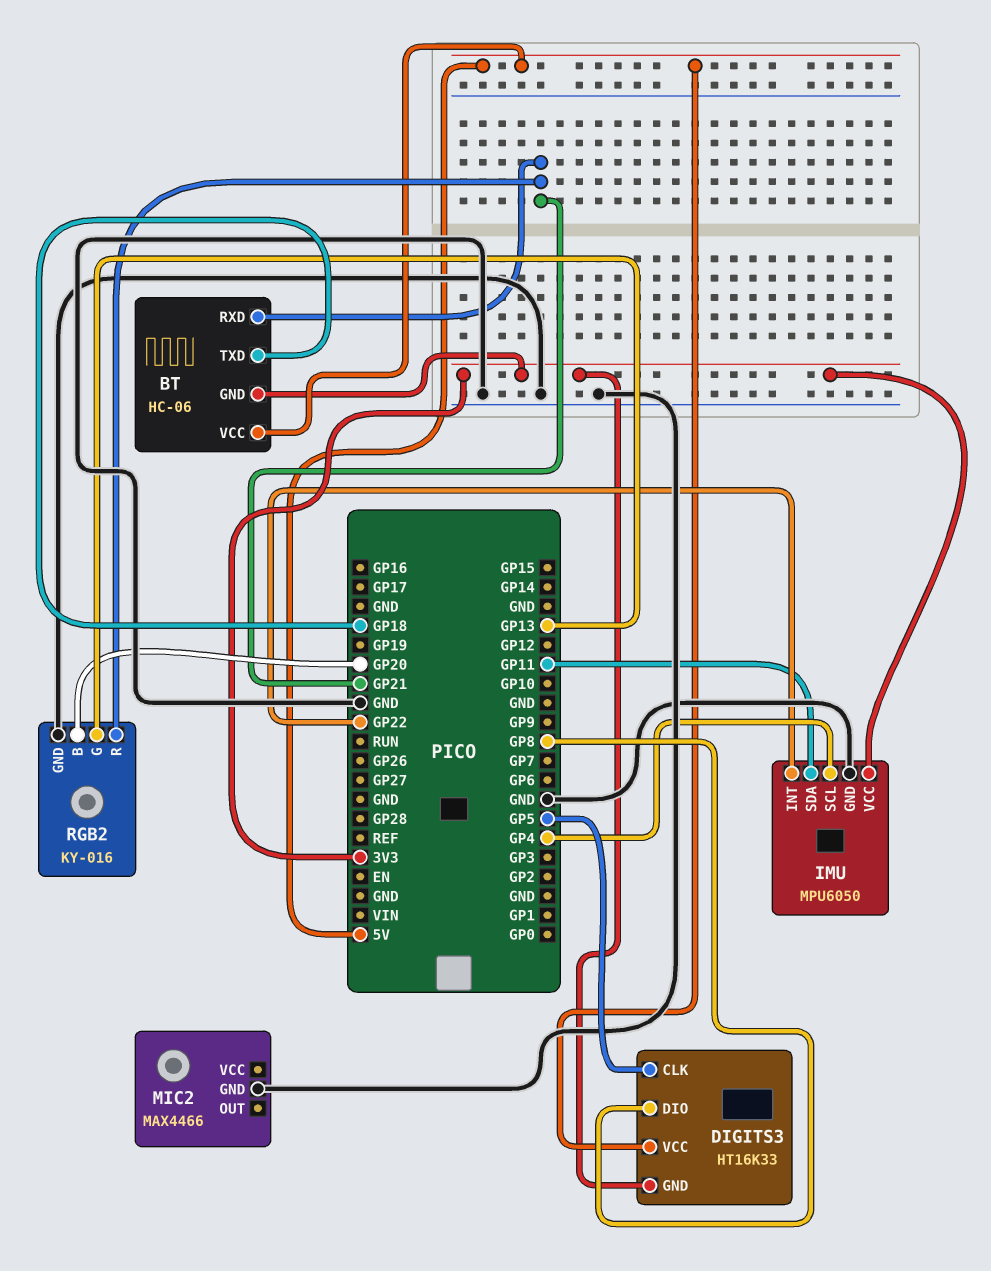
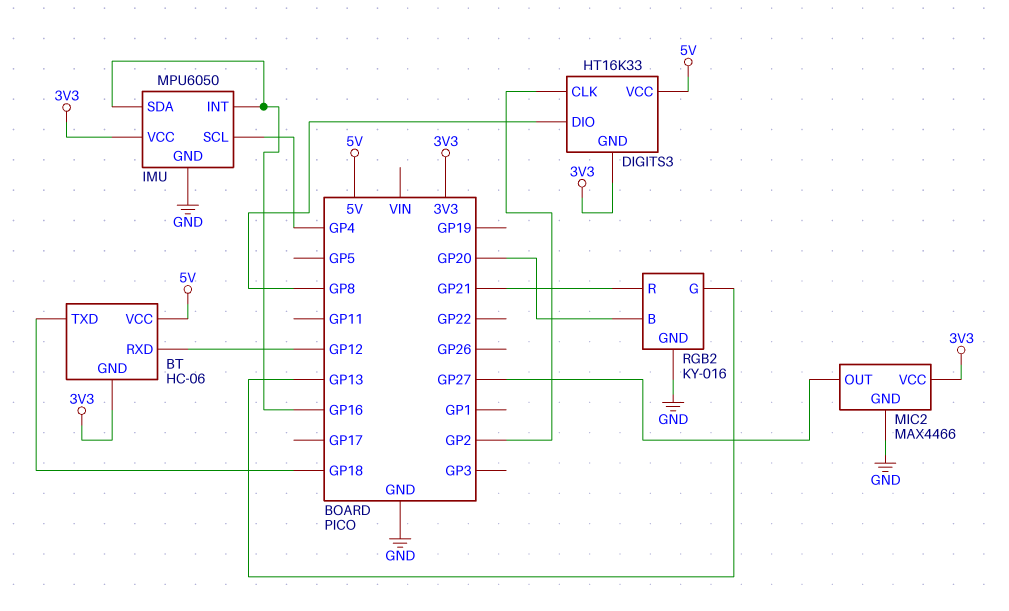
BT pin RXD: GP21 -> GP12
DIGITS3 pin CLK: GP5 -> GP2
IMU pin INT: GP22 -> GP16
IMU pin SDA: GP11 -> GP16
MIC2 pin OUT: none -> GP27
MIC2 pin VCC: none -> 3V3

